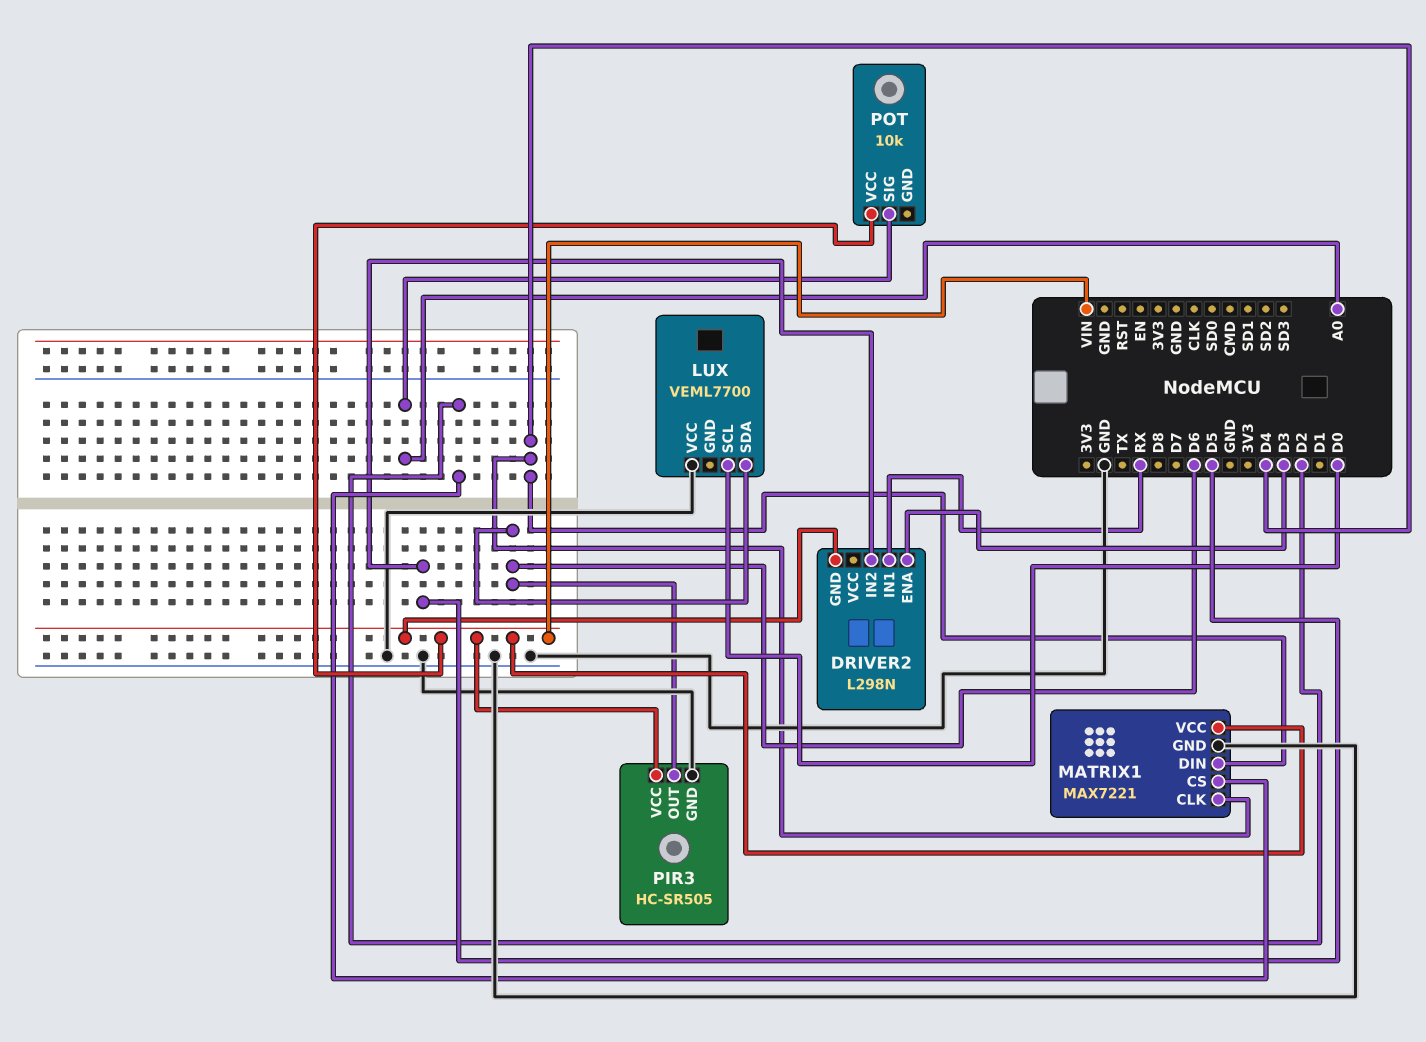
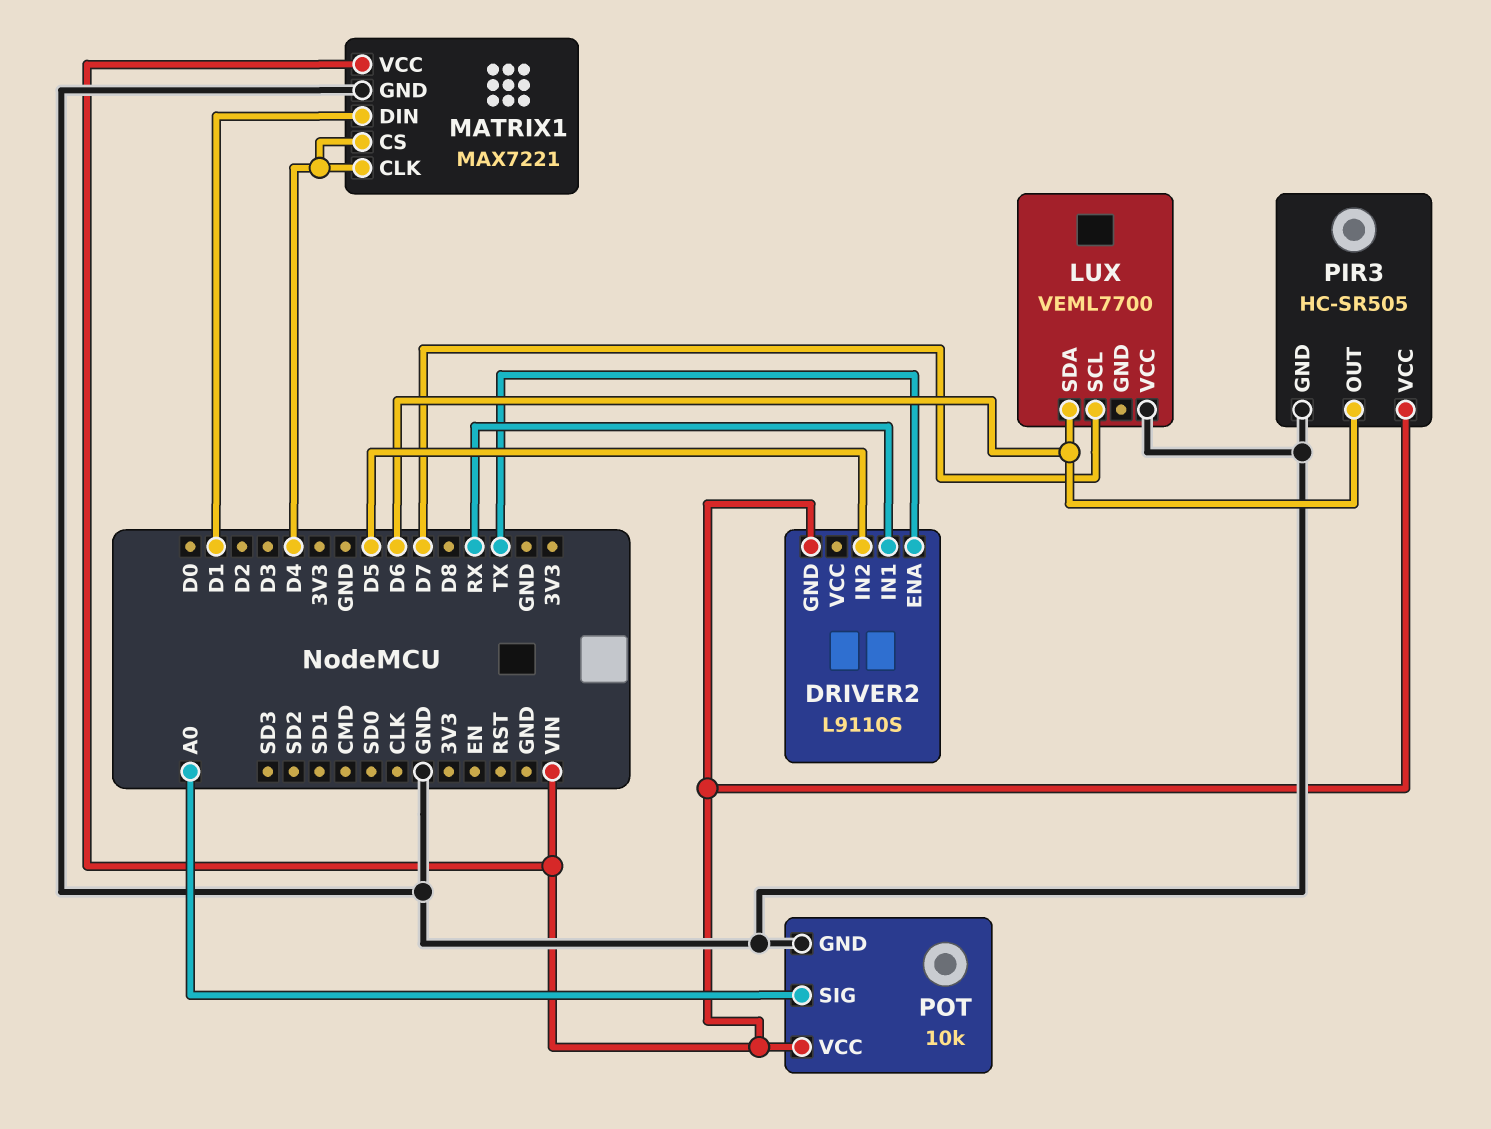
DRIVER2: L298N -> L9110S
DRIVER2 pin ENA: D3 -> TX
LUX pin SCL: D0 -> D7
MATRIX1 pin CS: D2 -> D4
MATRIX1 pin DIN: D4 -> D1
POT pin GND: none -> GND

